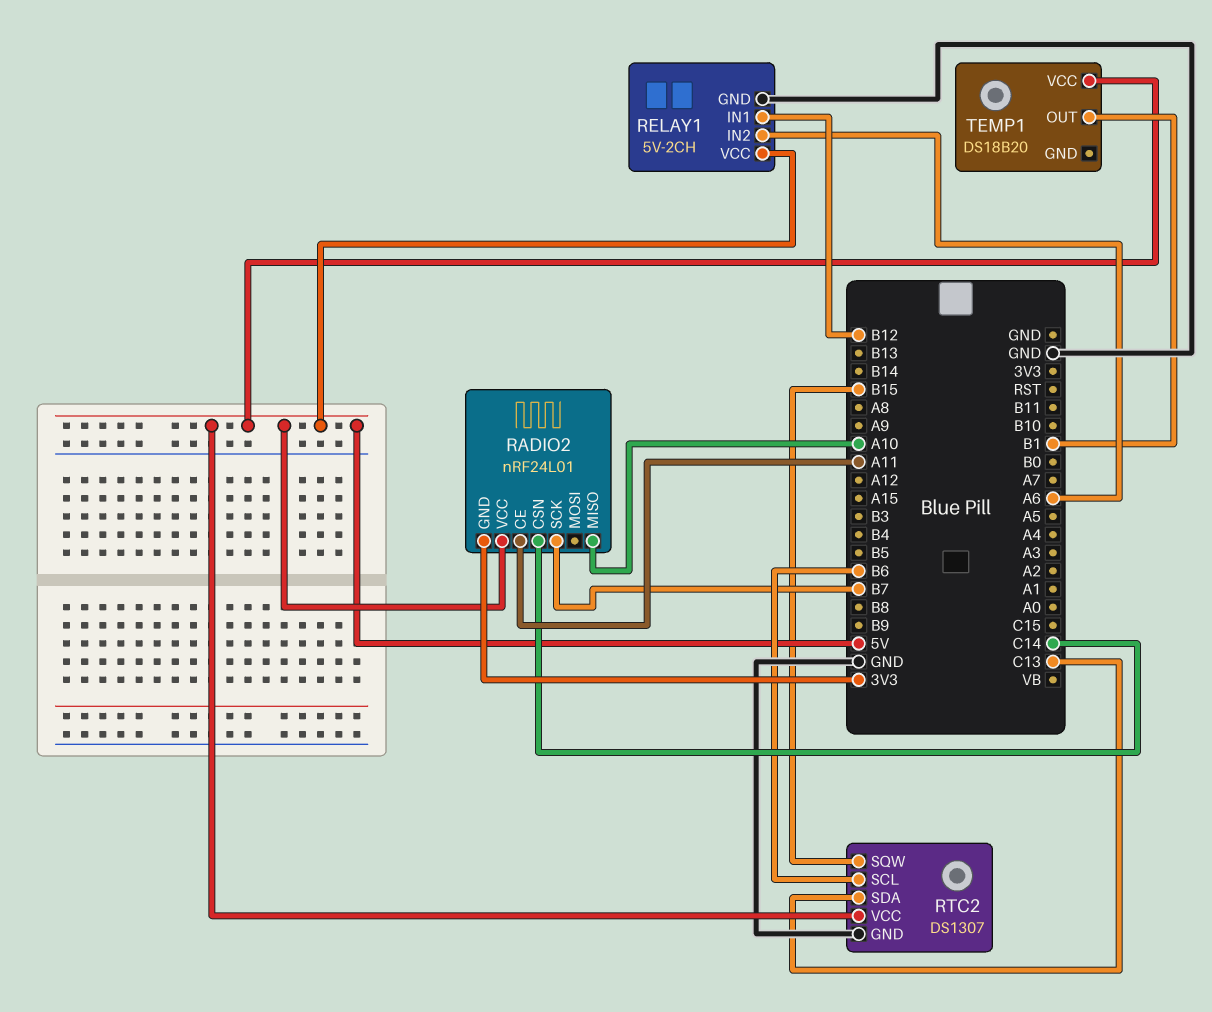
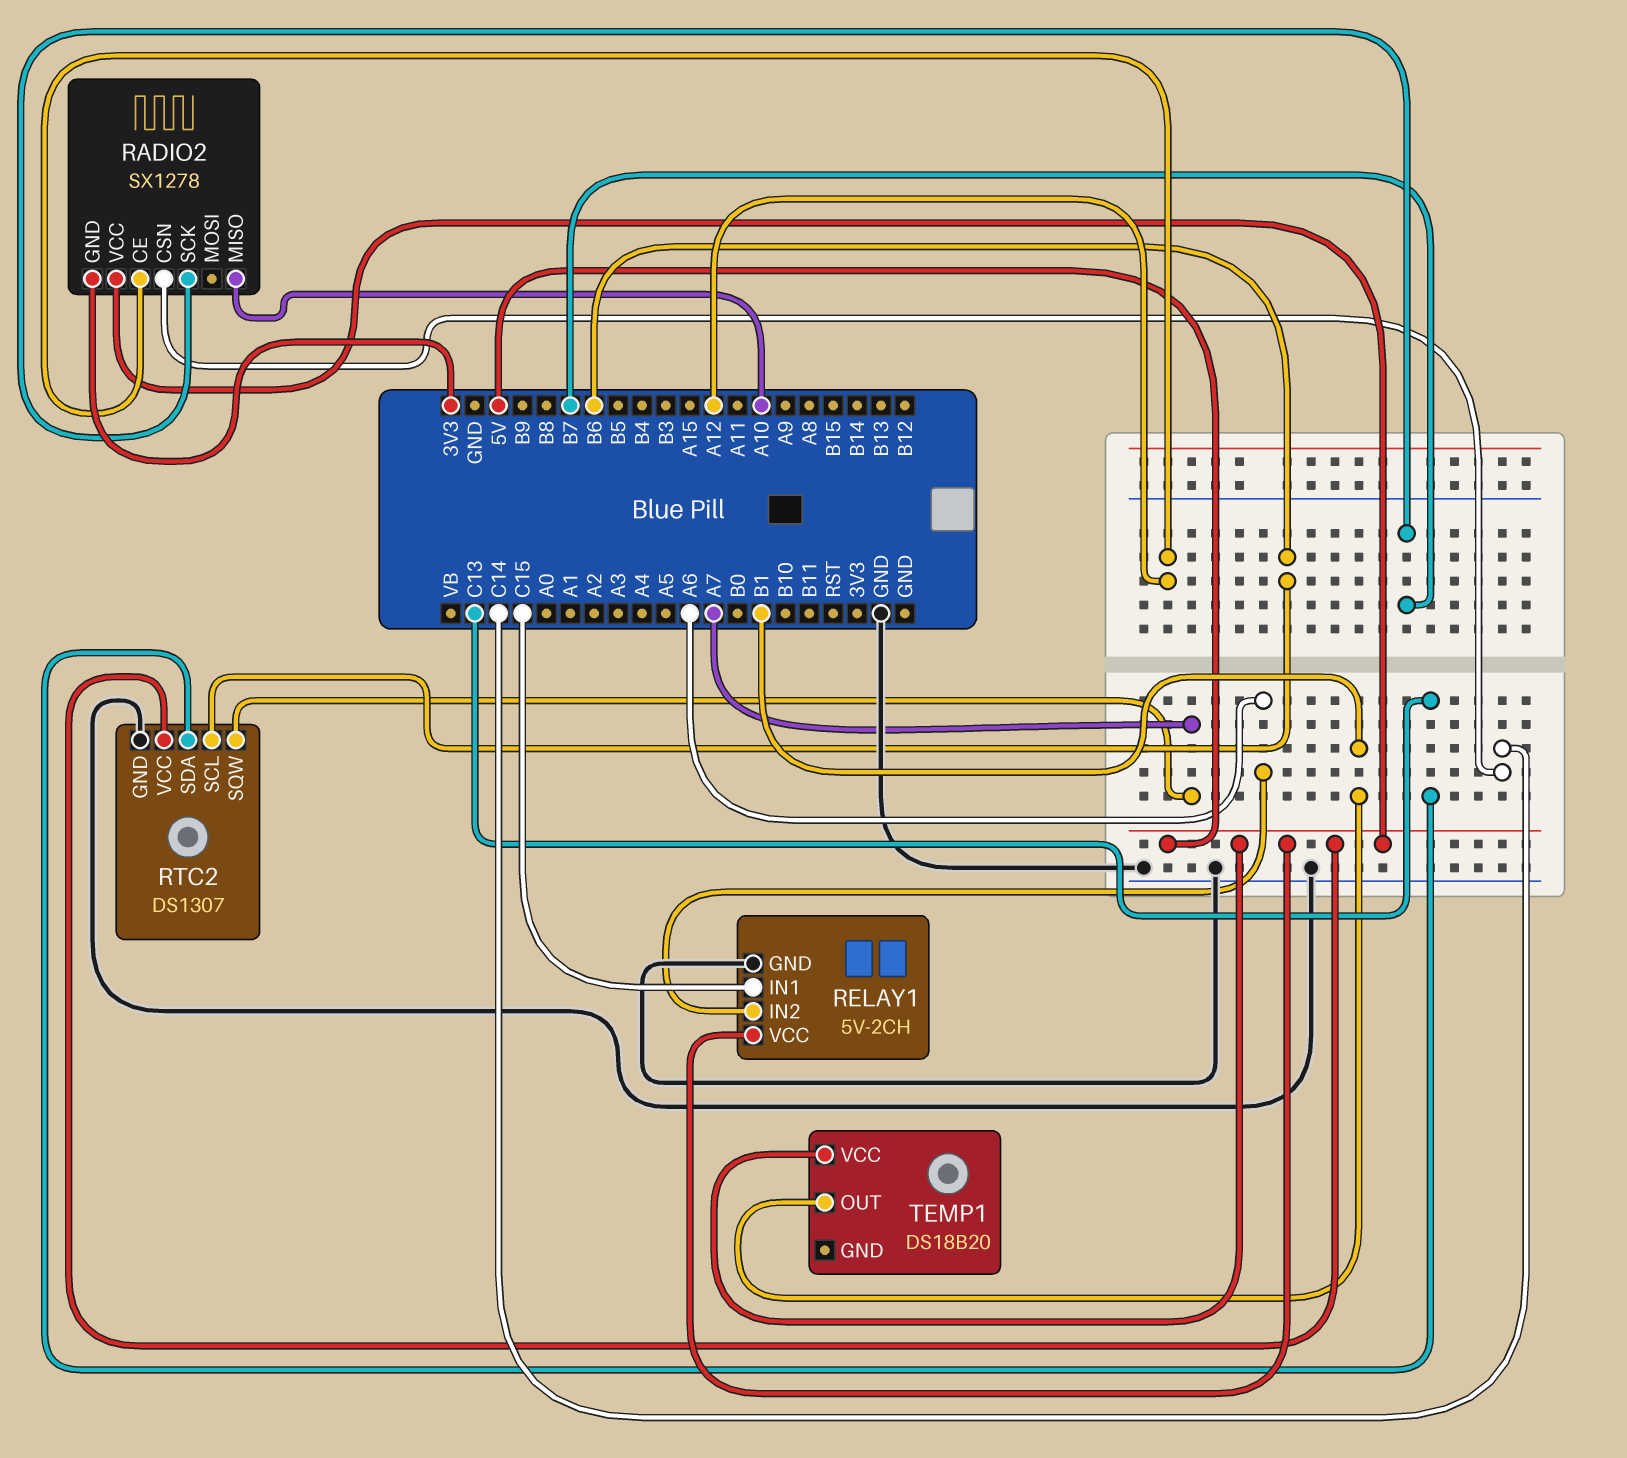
RADIO2: nRF24L01 -> SX1278
RADIO2 pin CE: A11 -> A12
RELAY1 pin IN1: B12 -> C15
RTC2 pin SQW: B15 -> A7

